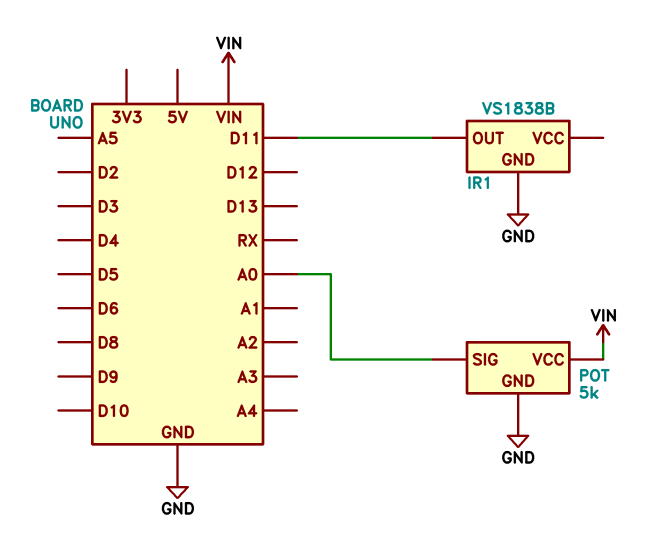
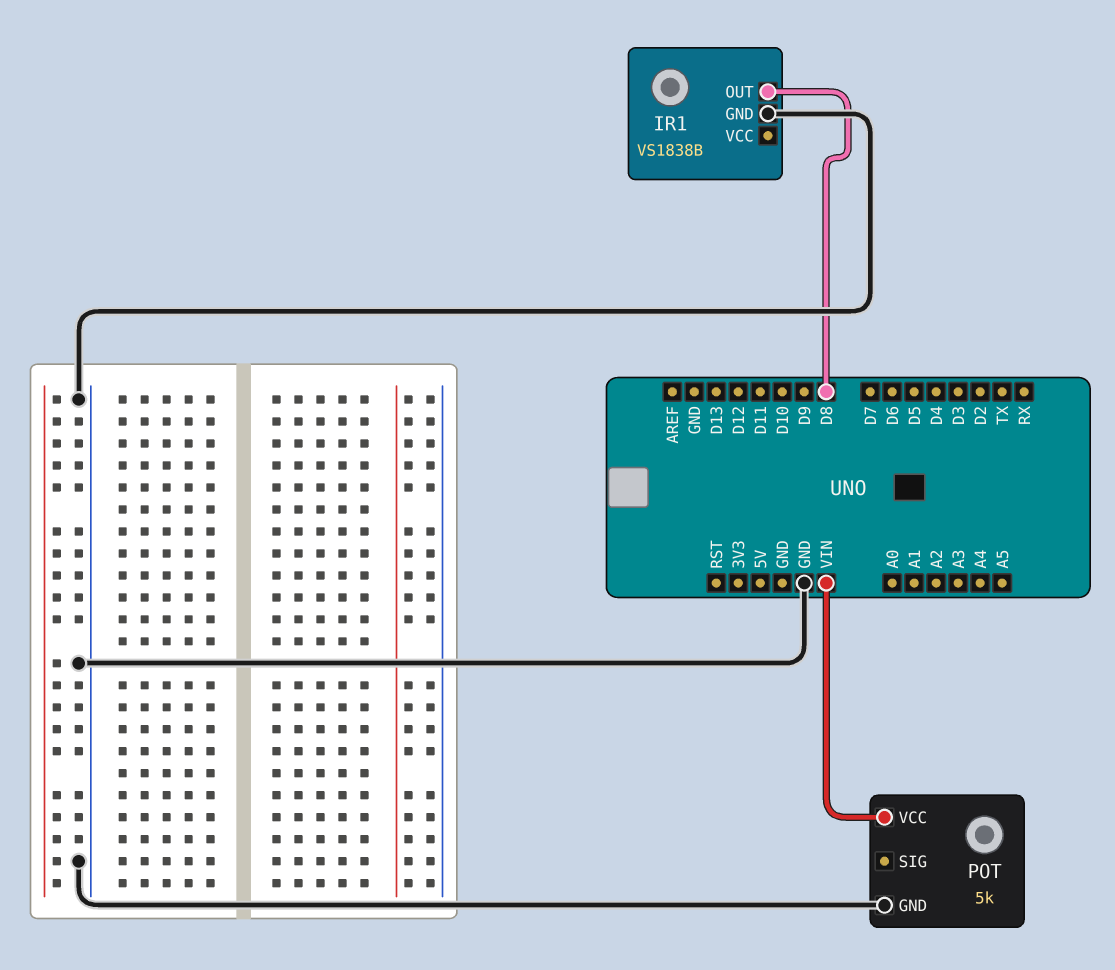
IR1 pin OUT: D11 -> D8
POT pin SIG: A0 -> none

